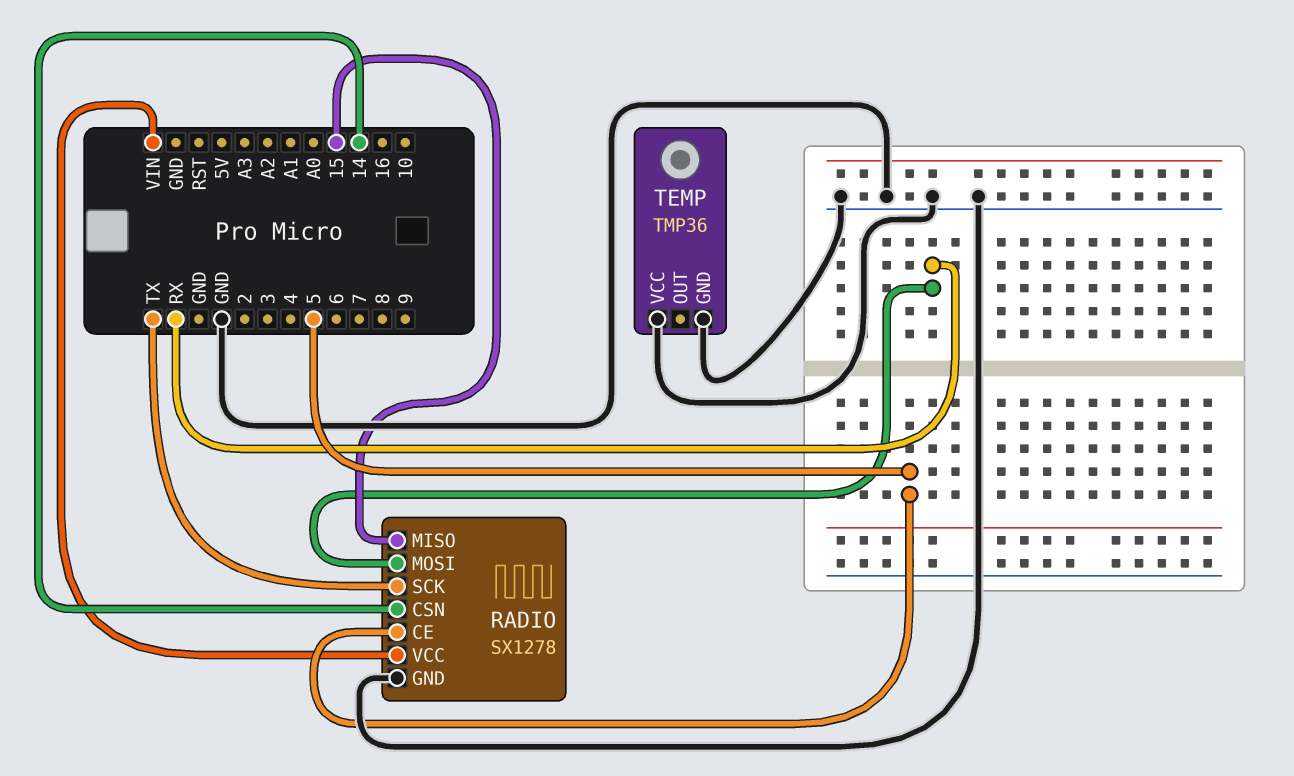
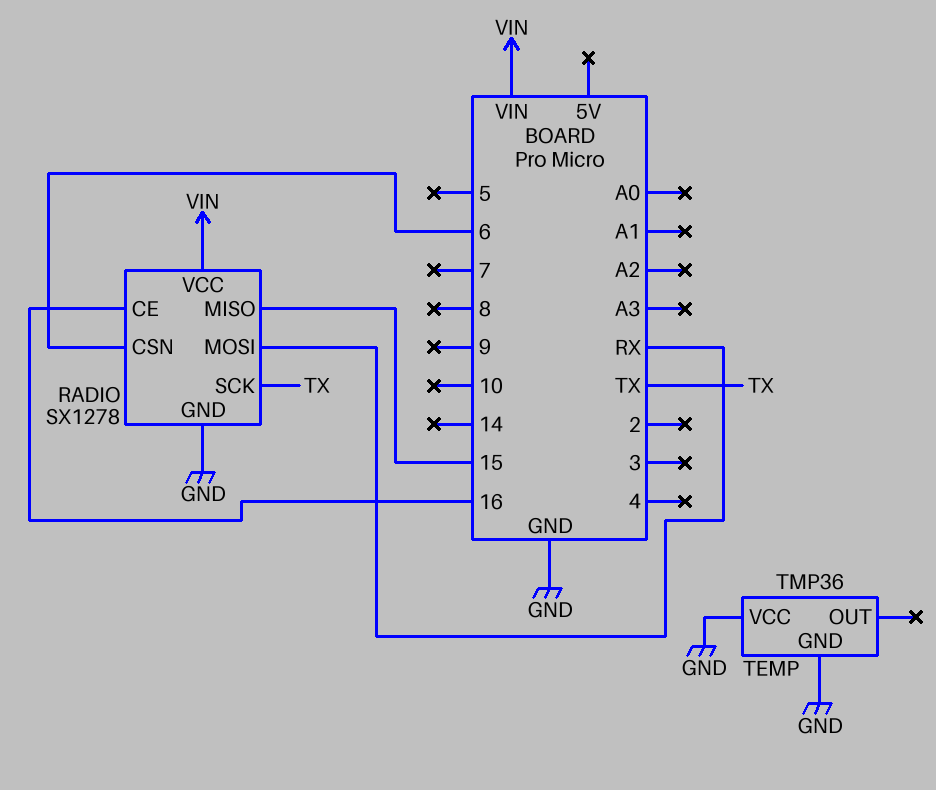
RADIO pin CE: 5 -> 16
RADIO pin CSN: 14 -> 6

